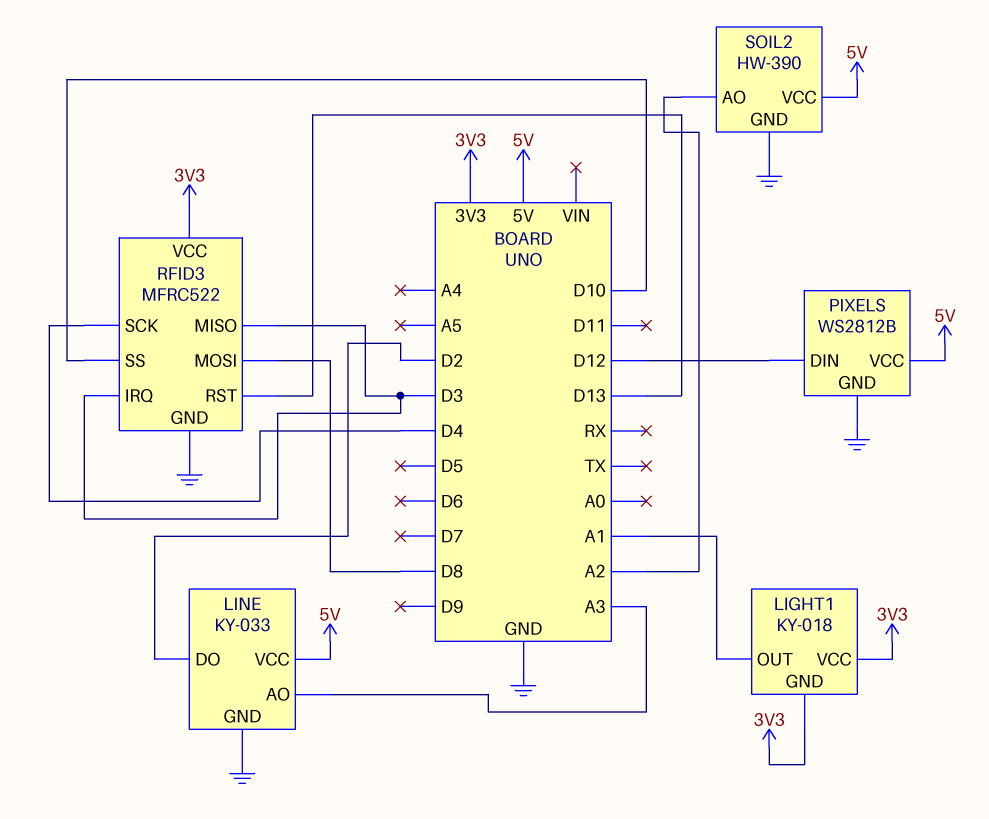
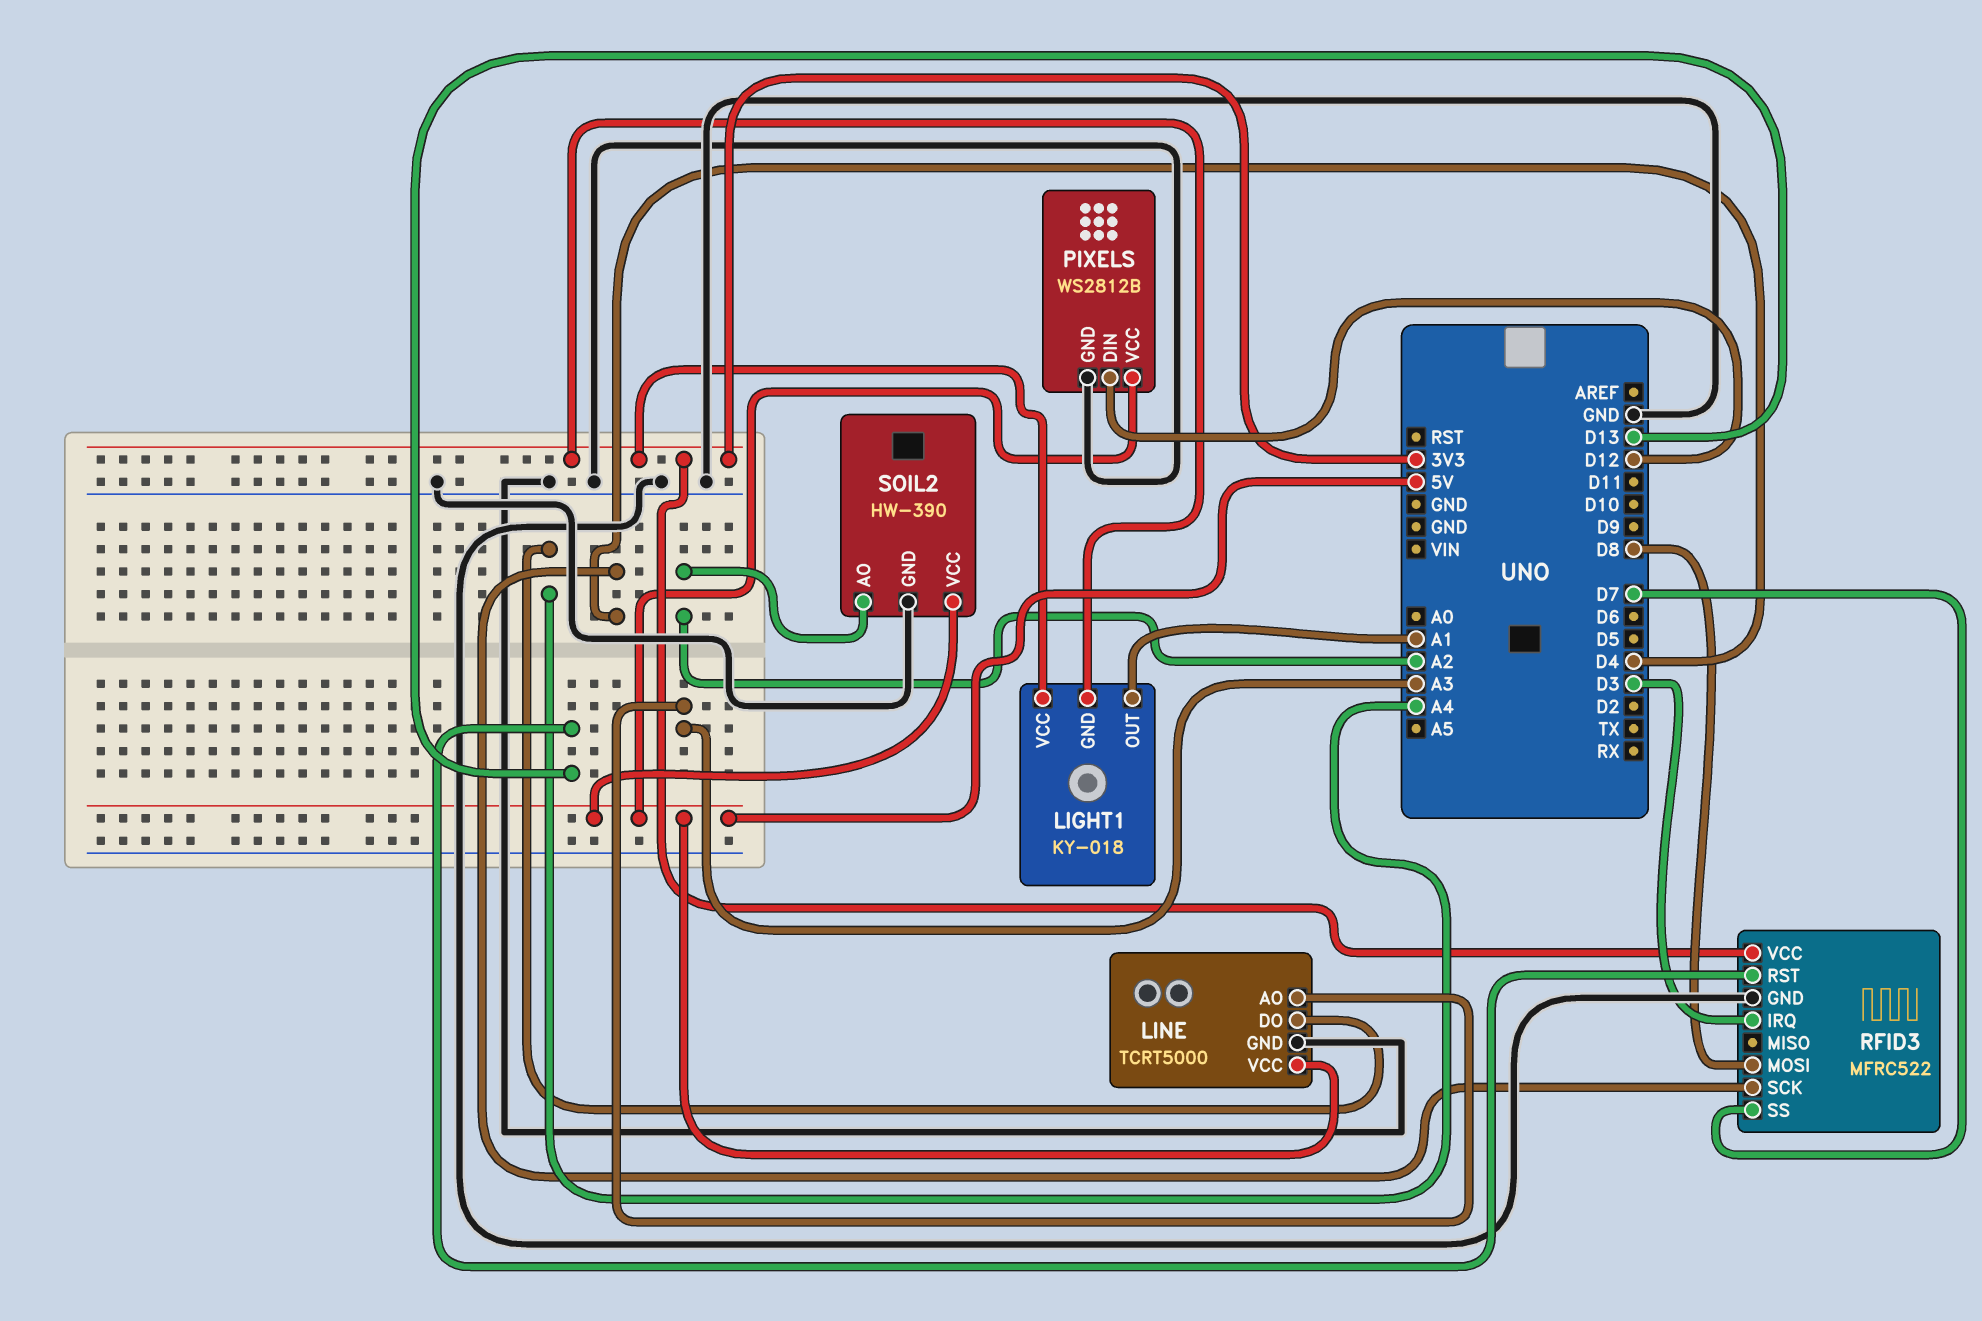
LINE: KY-033 -> TCRT5000
LINE pin DO: D2 -> A4
RFID3 pin MISO: D3 -> none
RFID3 pin SS: D10 -> D7

